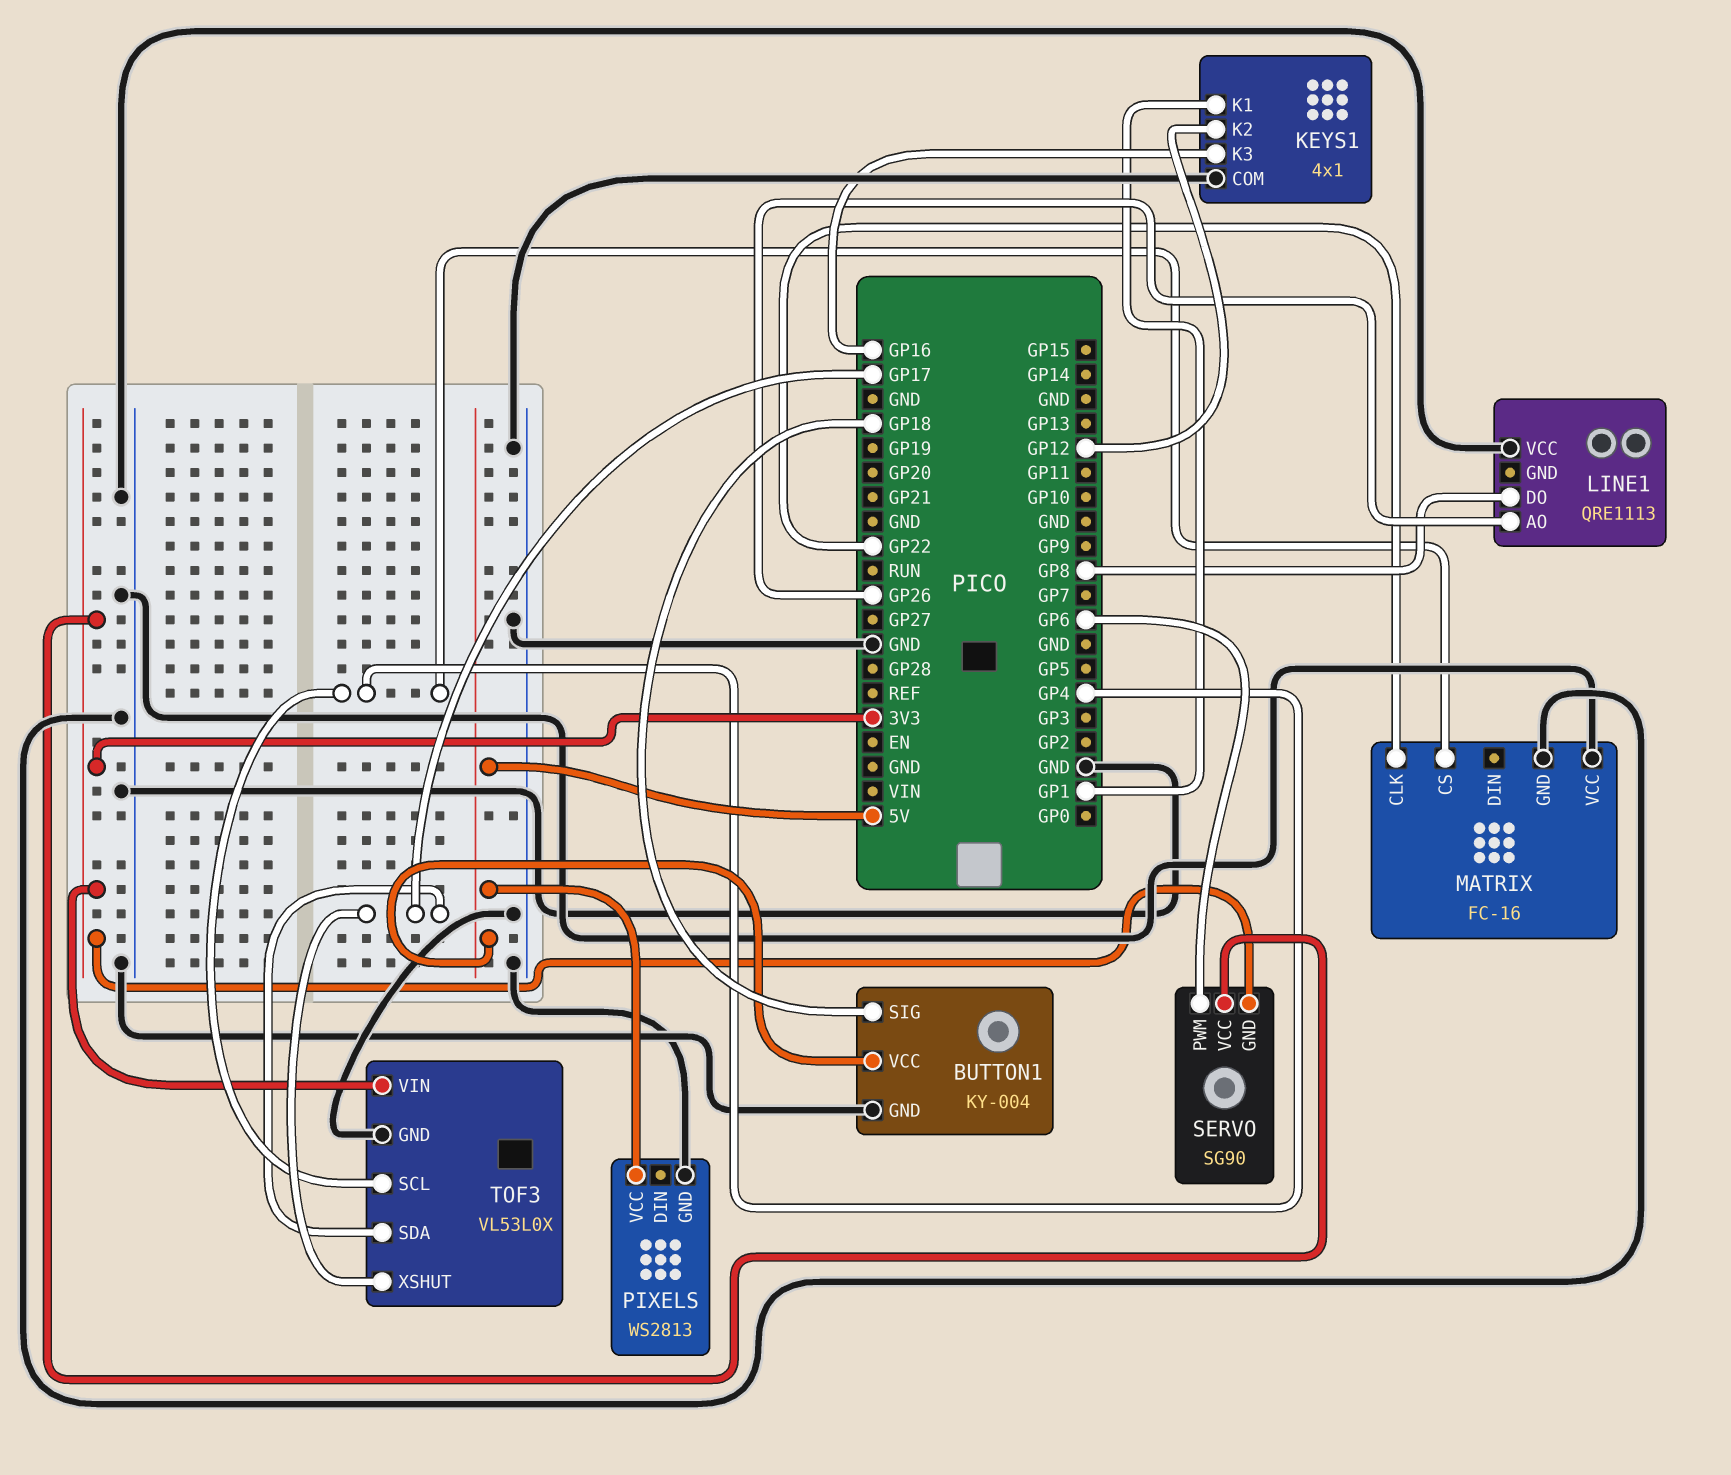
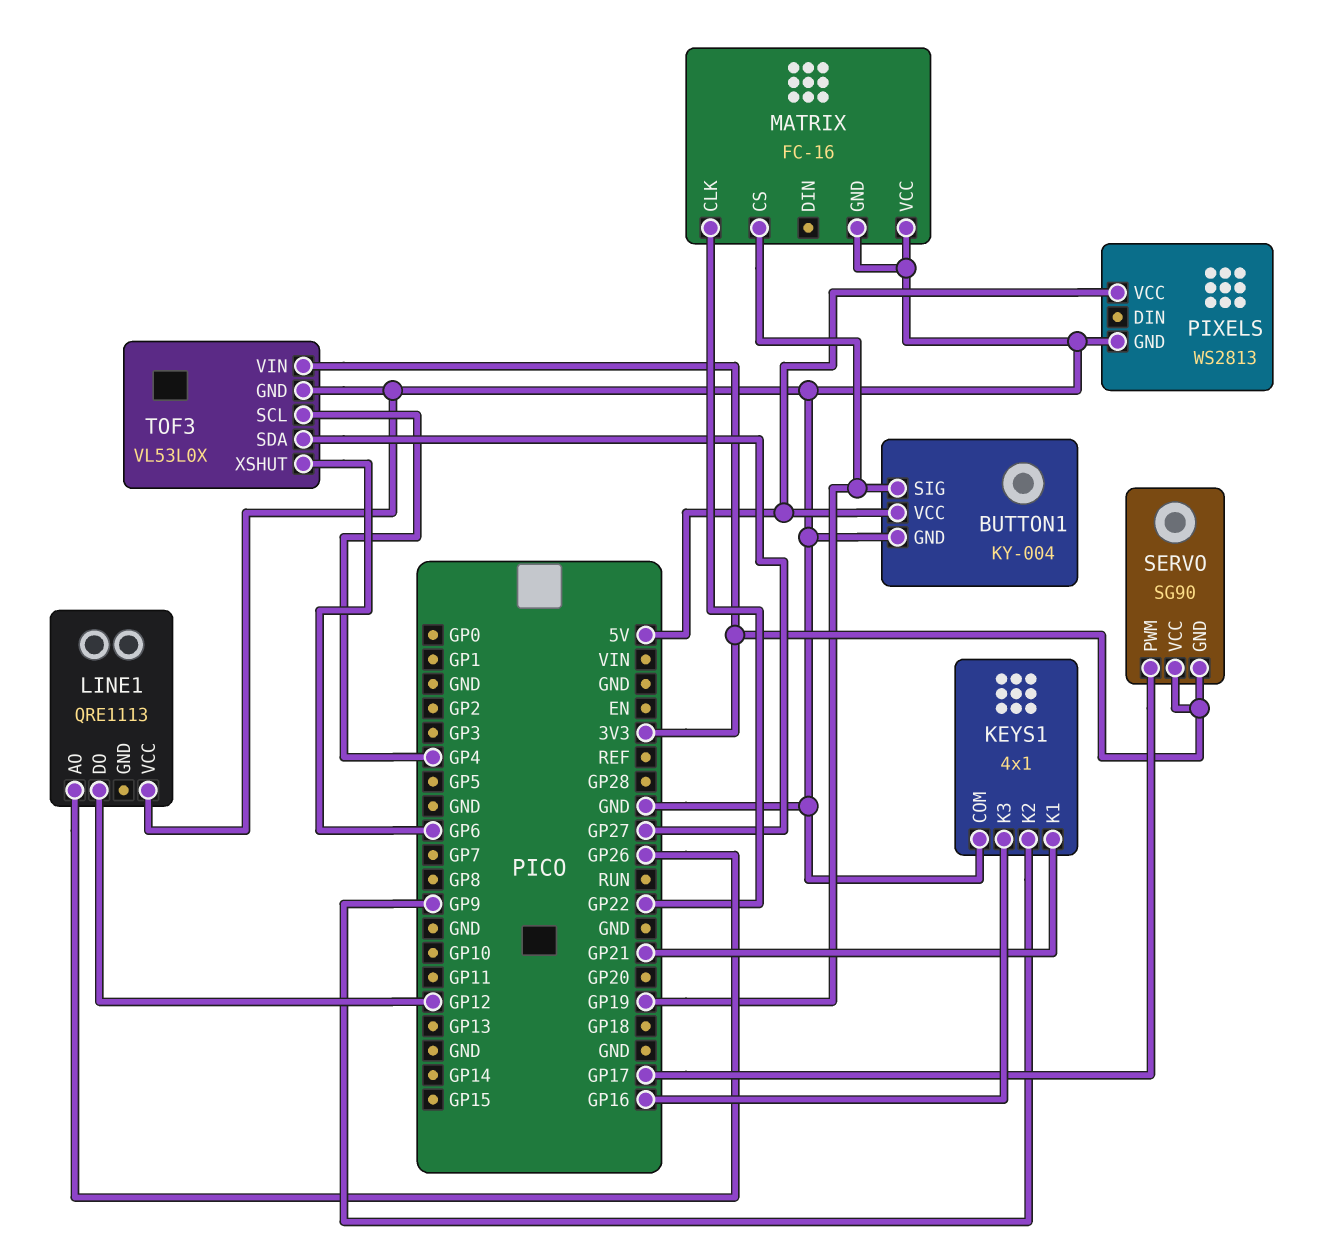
BUTTON1 pin SIG: GP18 -> GP19
KEYS1 pin K1: GP1 -> GP21
KEYS1 pin K2: GP12 -> GP9
LINE1 pin DO: GP8 -> GP12
MATRIX pin CS: GP4 -> GP19
SERVO pin PWM: GP6 -> GP17
TOF3 pin SDA: GP17 -> GP27
TOF3 pin XSHUT: GP17 -> GP6

